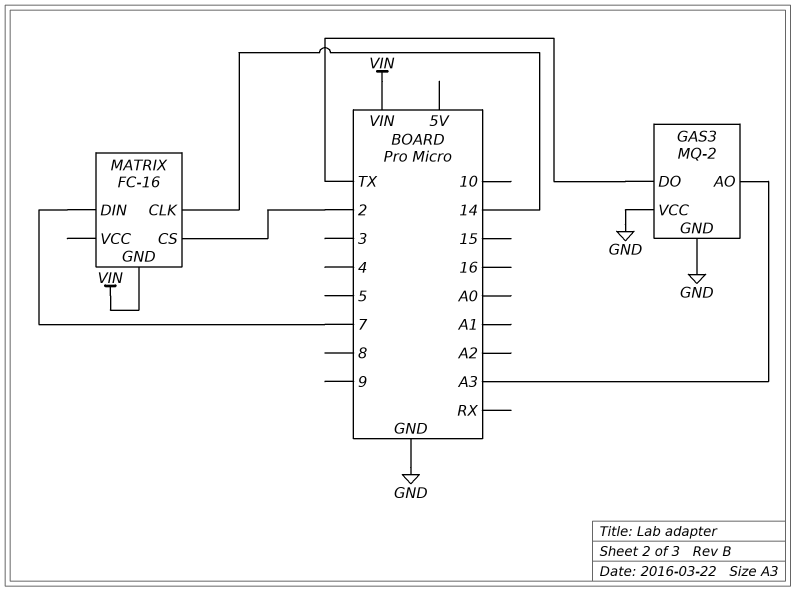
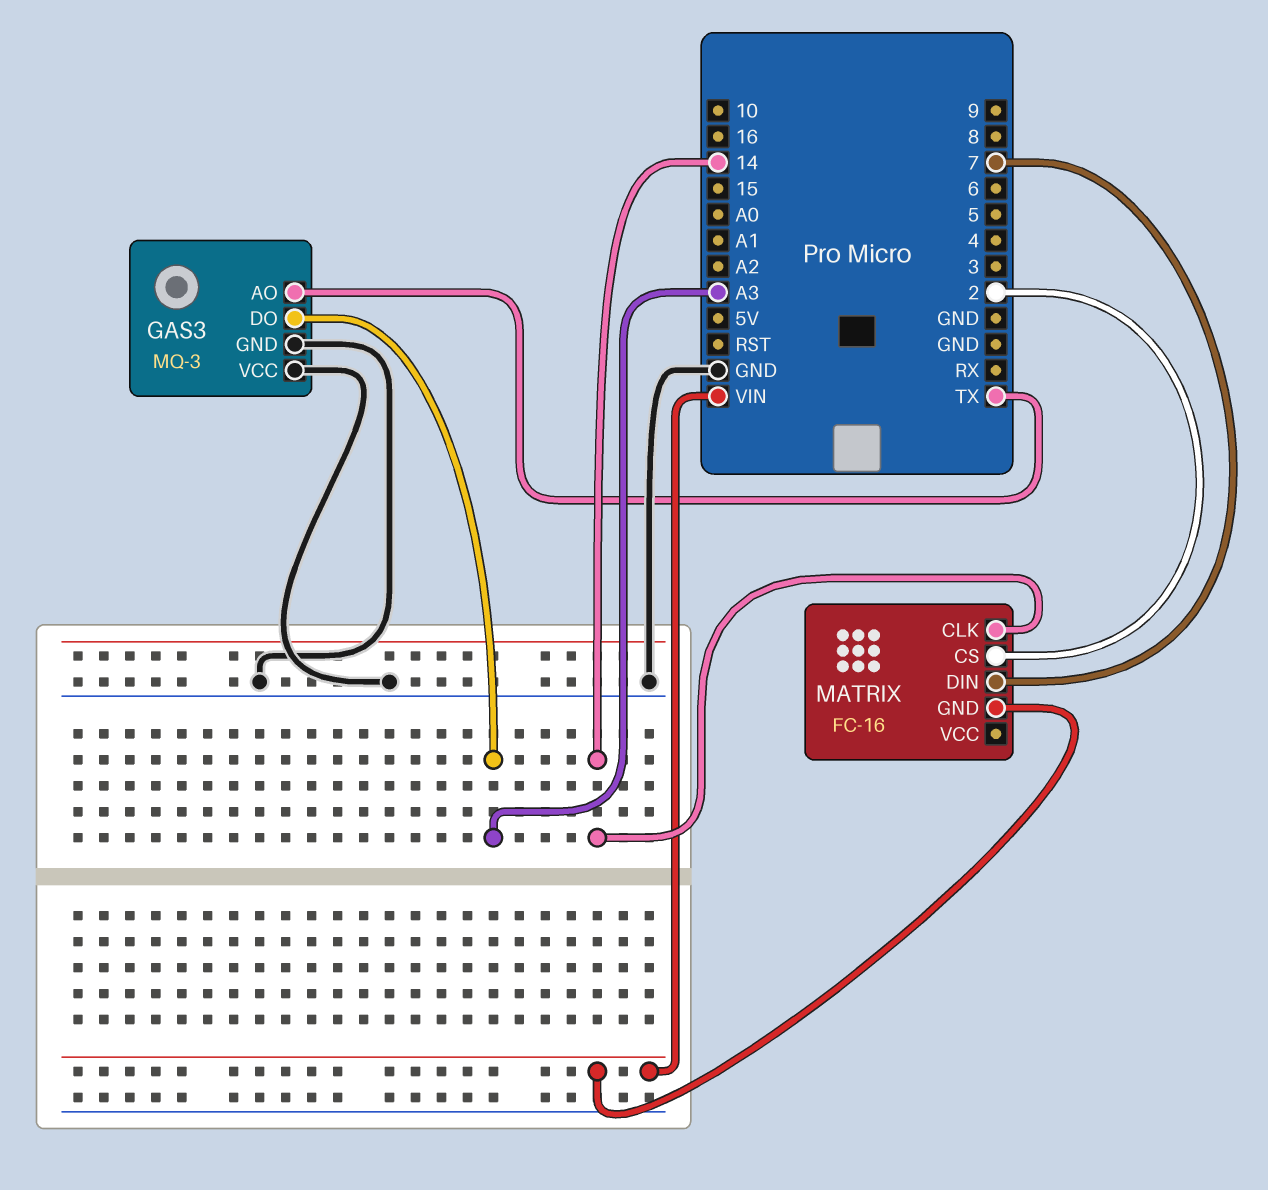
GAS3: MQ-2 -> MQ-3
GAS3 pin AO: A3 -> TX
GAS3 pin DO: TX -> A3

